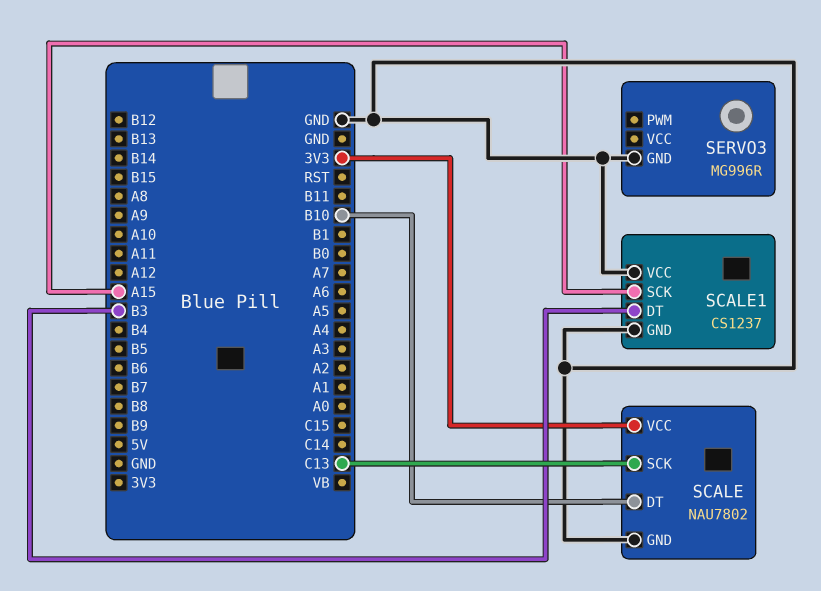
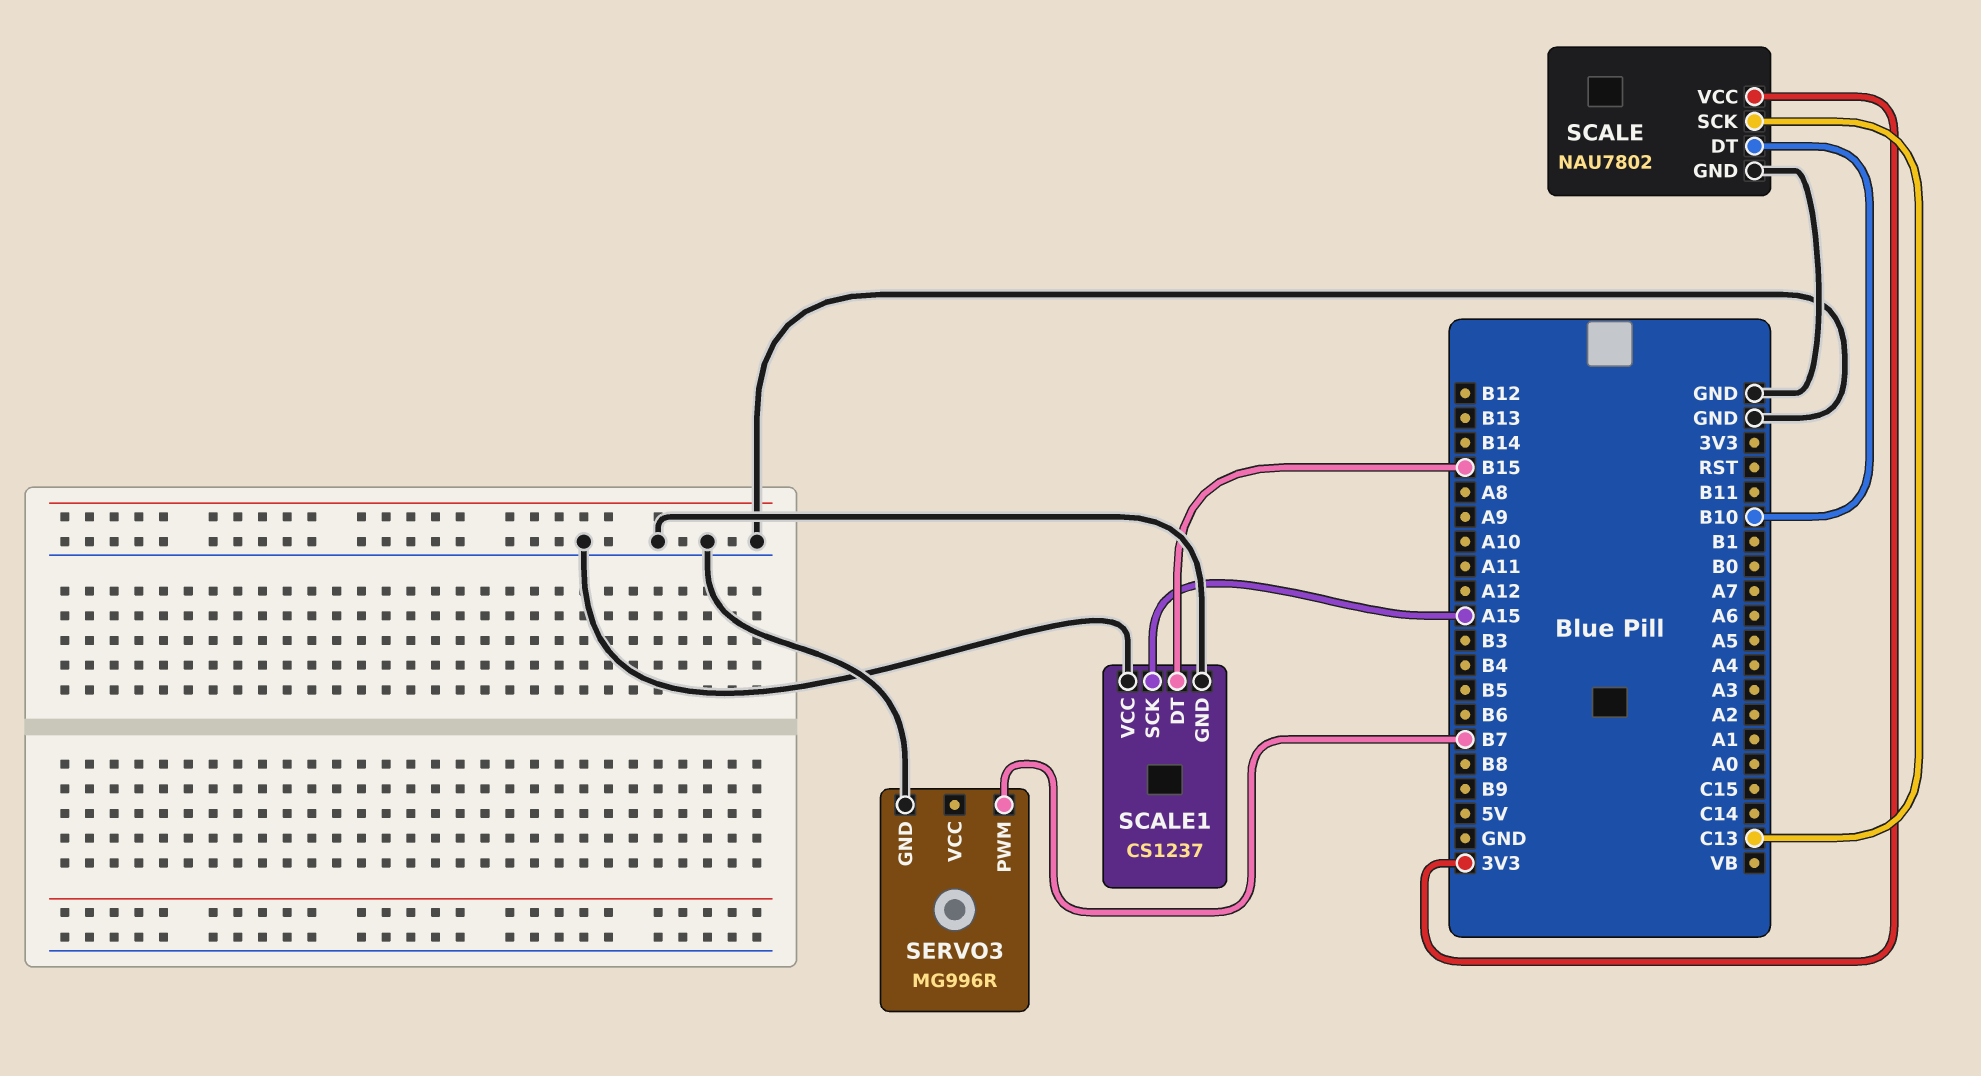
SCALE1 pin DT: B3 -> B15
SERVO3 pin PWM: none -> B7

